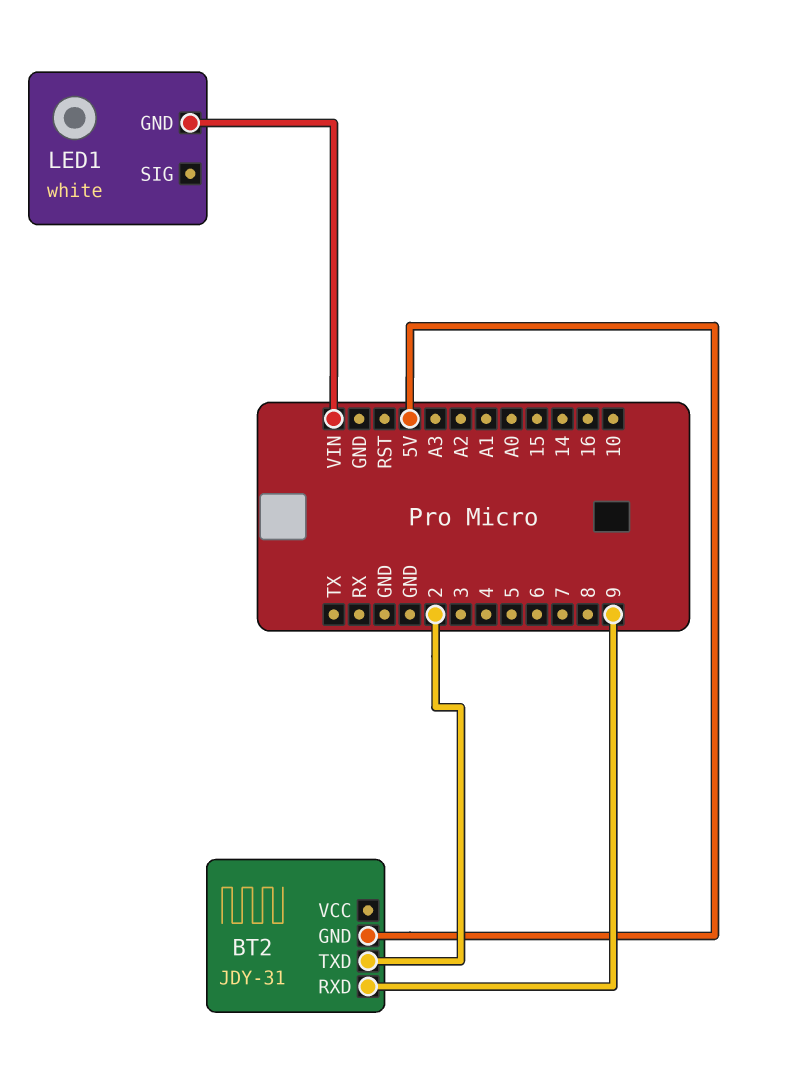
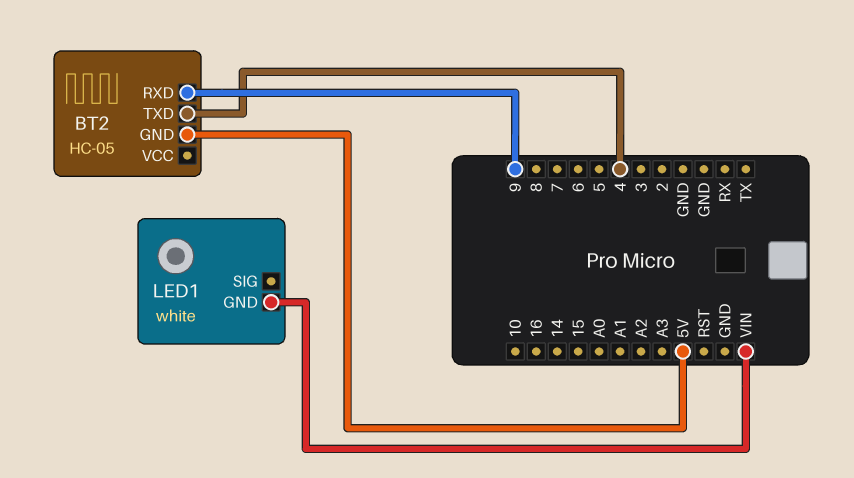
BT2: JDY-31 -> HC-05
BT2 pin TXD: 2 -> 4

